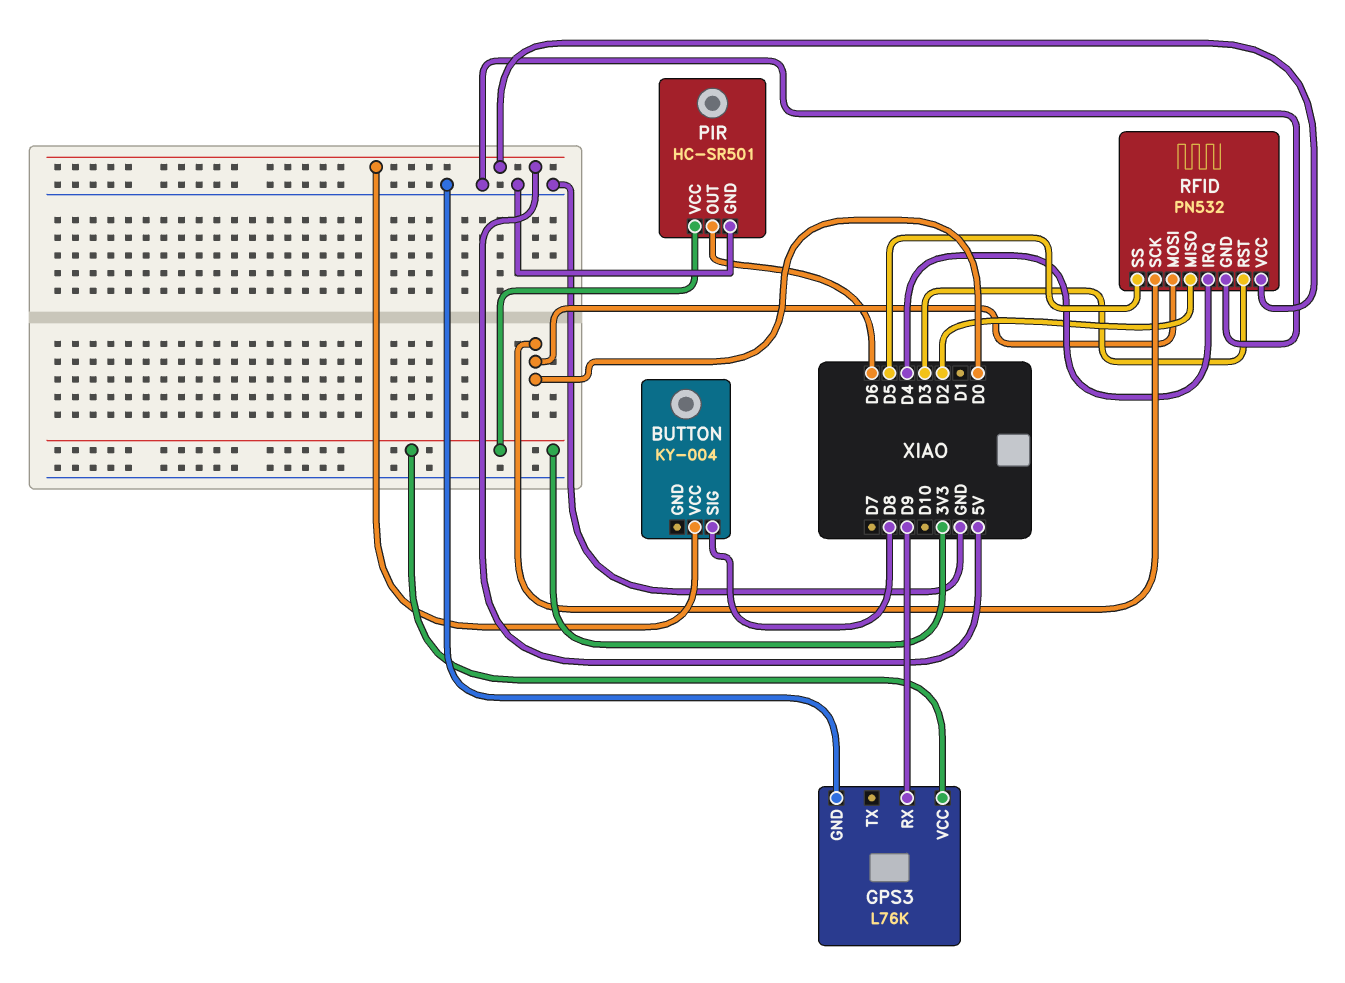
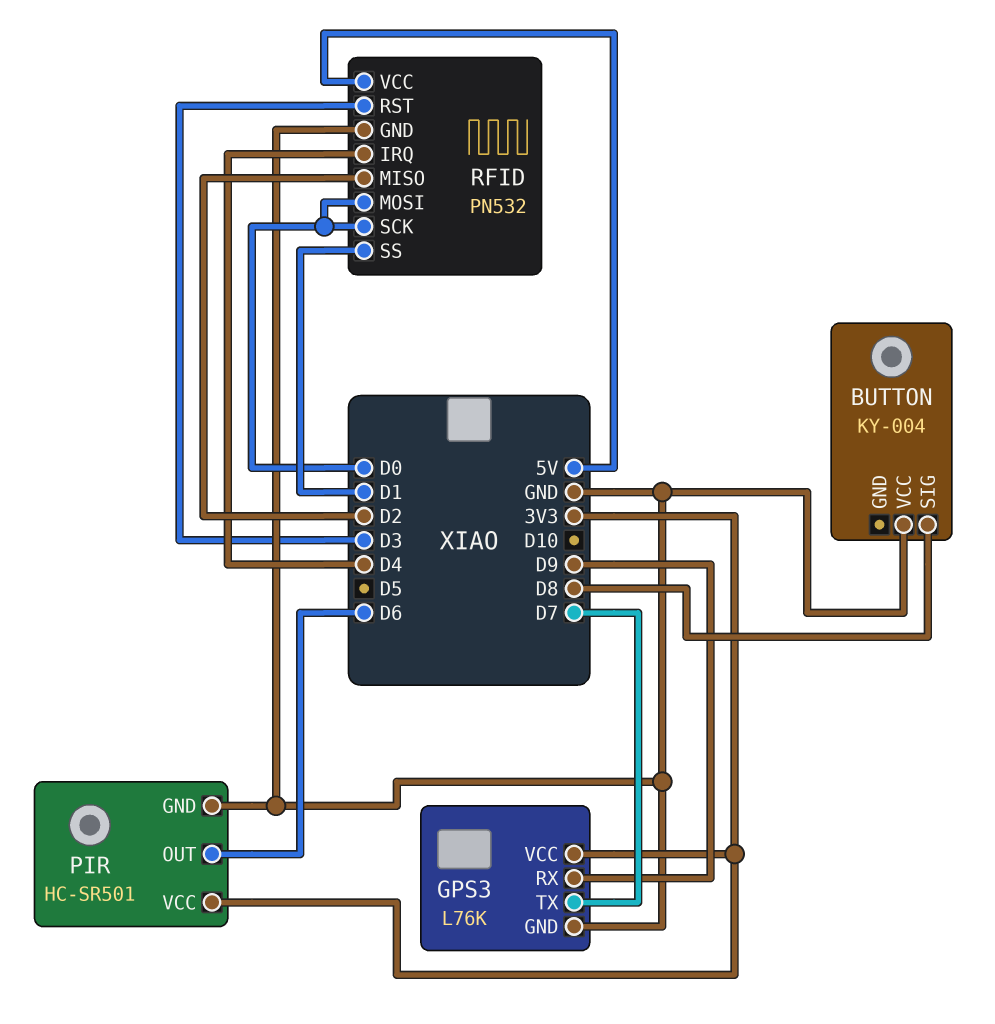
BUTTON pin VCC: 5V -> GND
GPS3 pin TX: none -> D7
RFID pin SS: D5 -> D1

